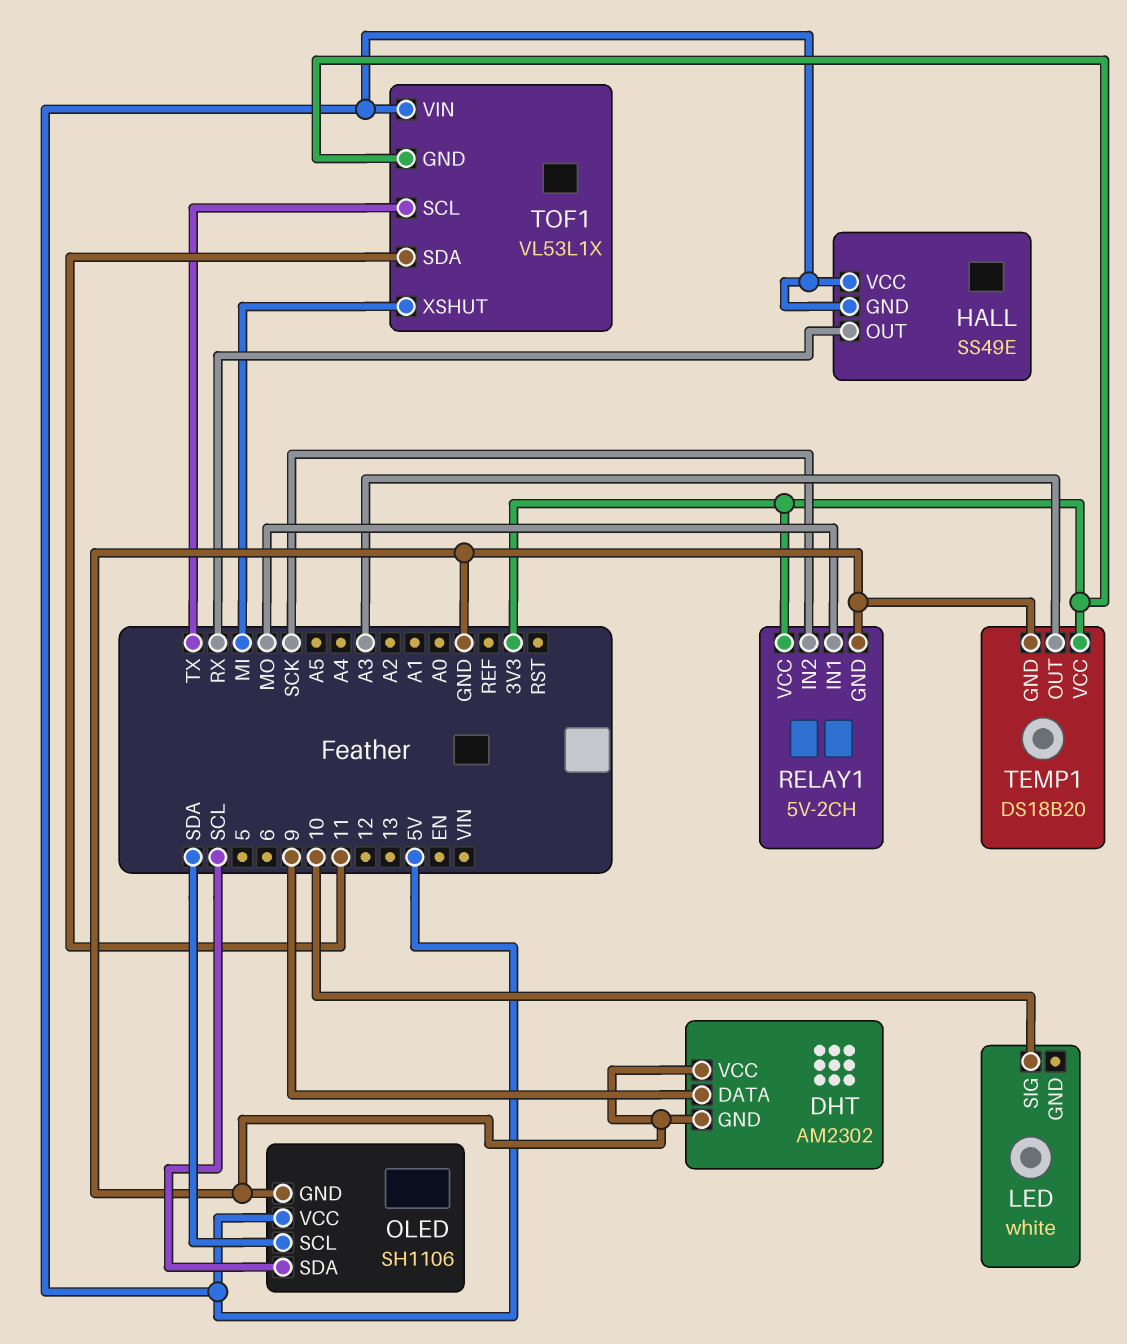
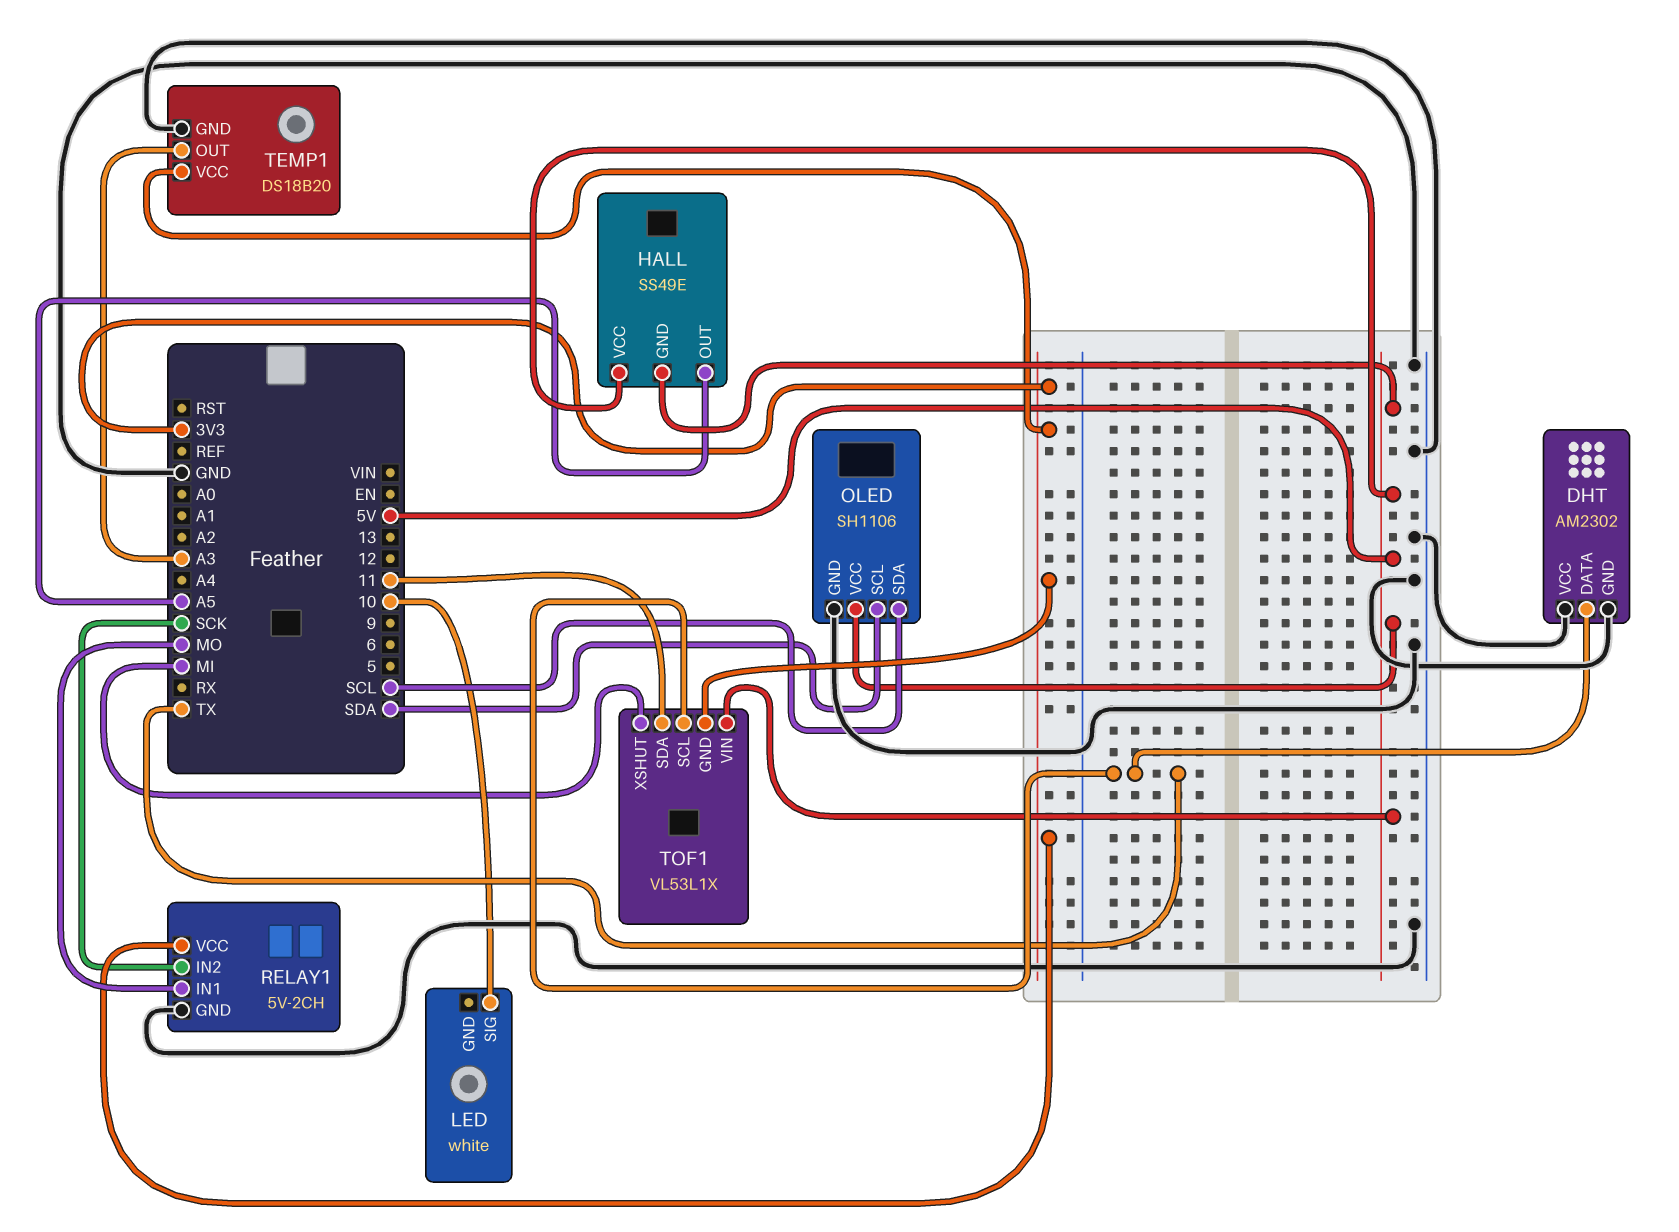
DHT pin DATA: 9 -> TX
HALL pin OUT: RX -> A5

